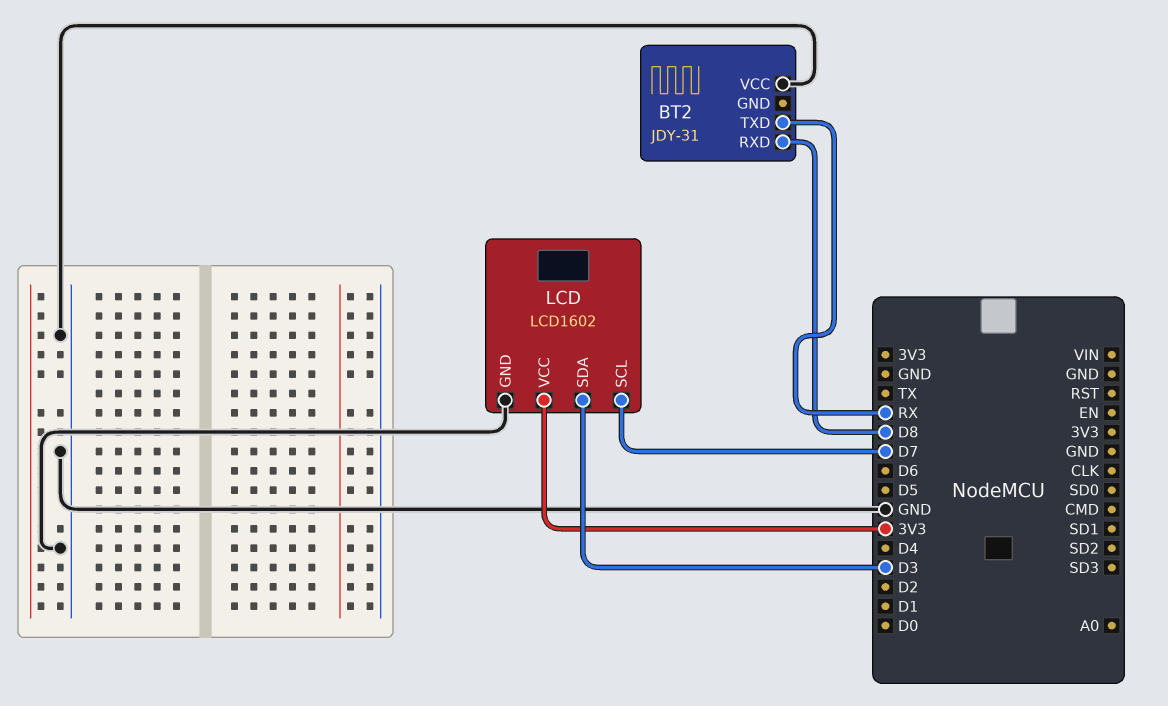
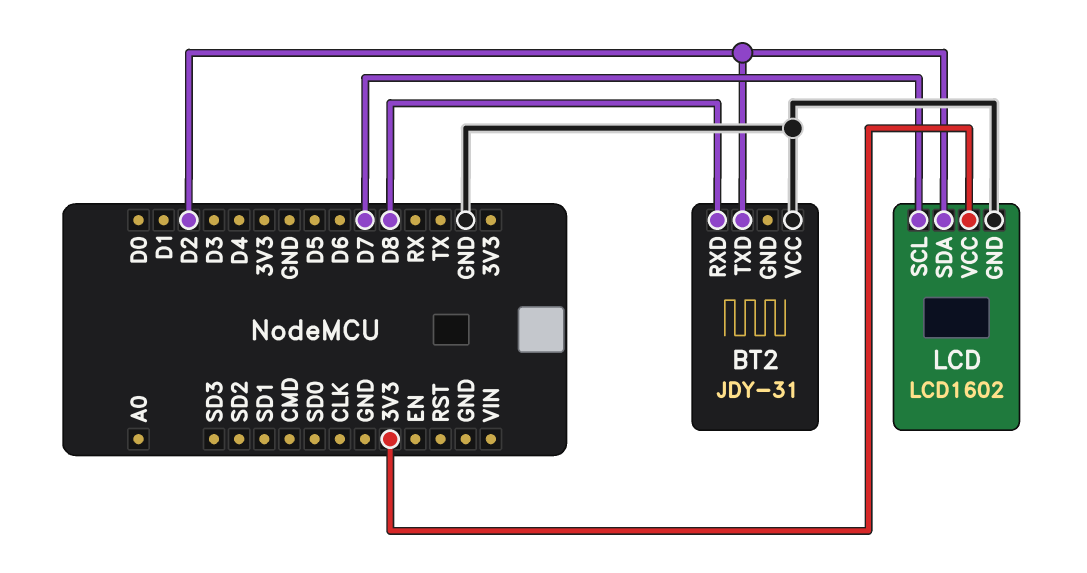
BT2 pin TXD: RX -> D2
LCD pin SDA: D3 -> D2

